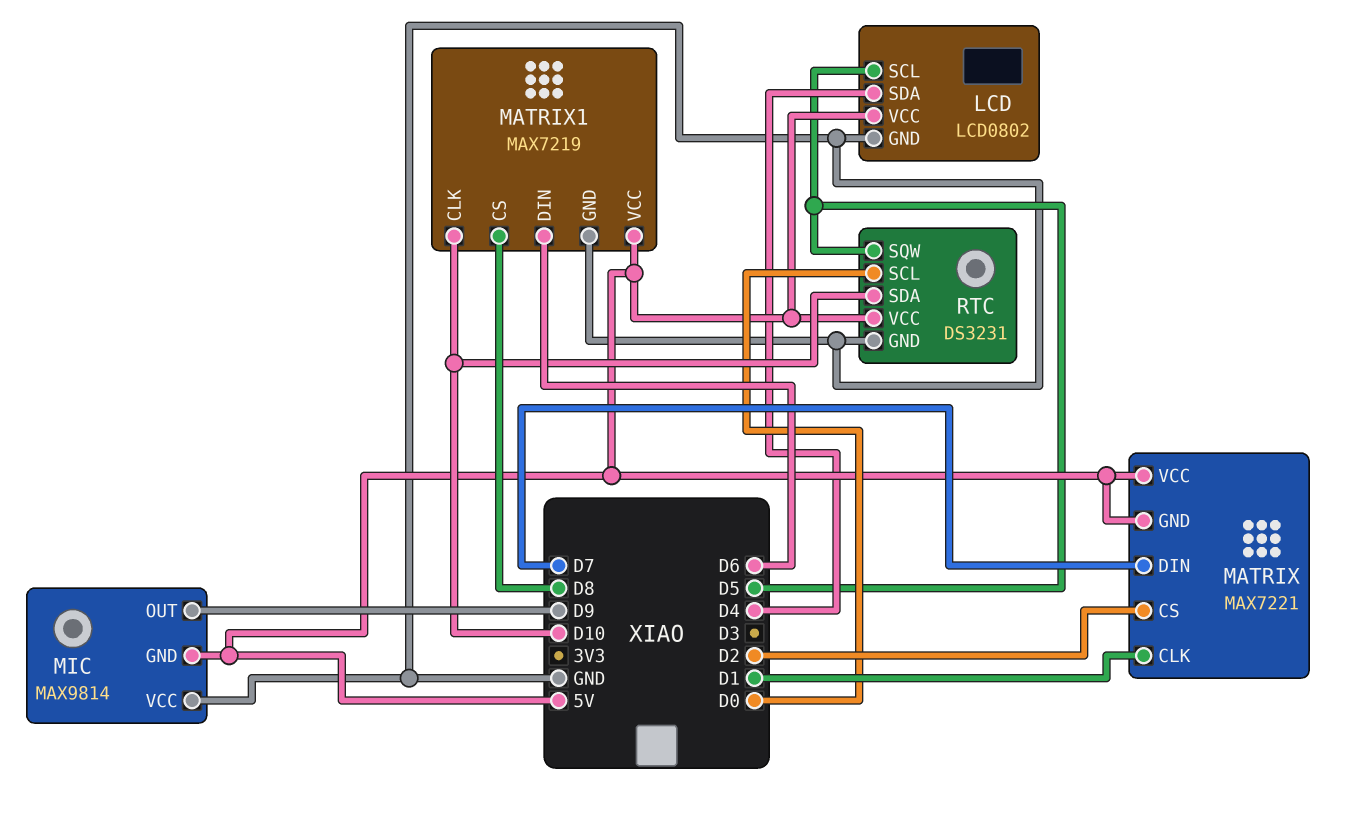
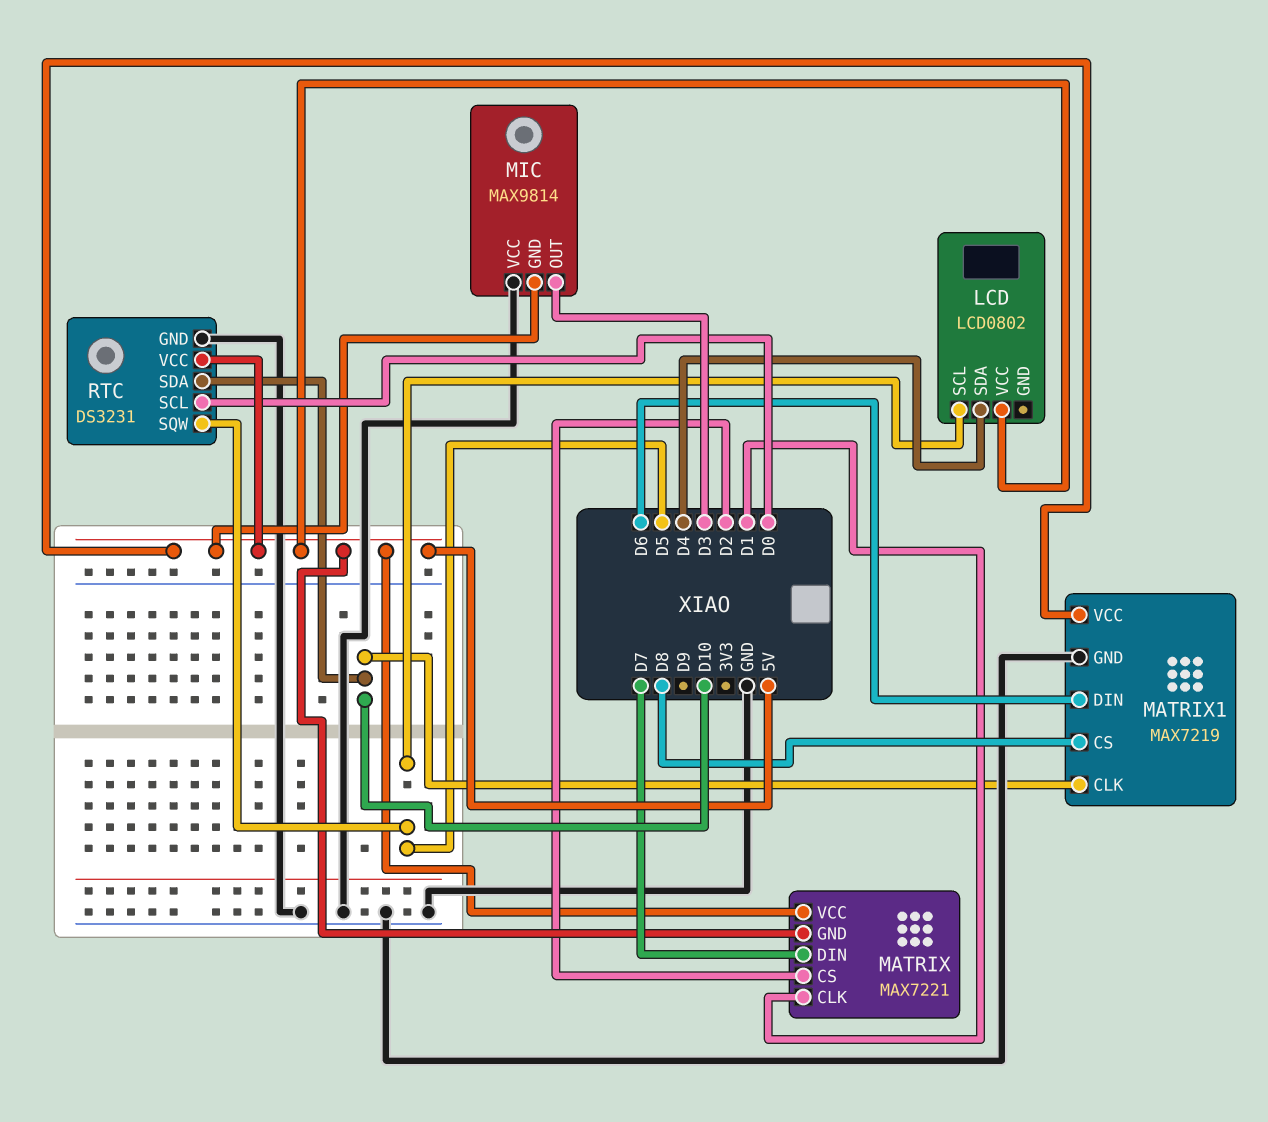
LCD pin GND: GND -> none
MIC pin OUT: D9 -> D3

